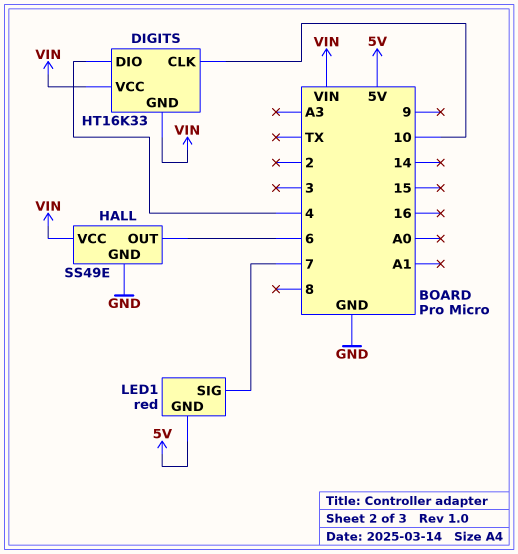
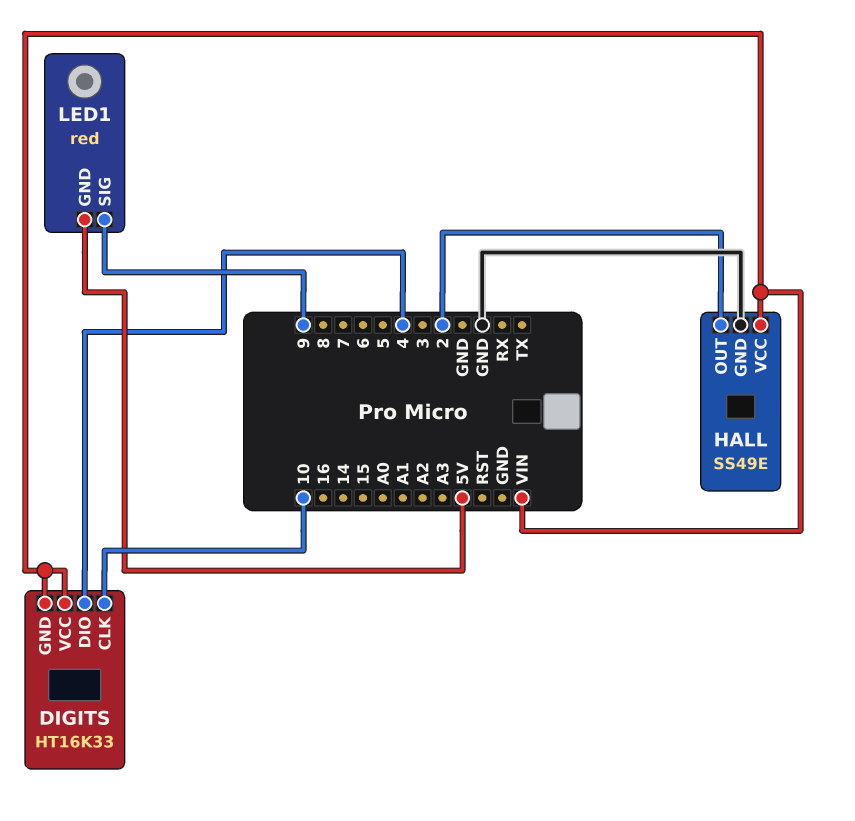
HALL pin OUT: 6 -> 2
LED1 pin SIG: 7 -> 9

